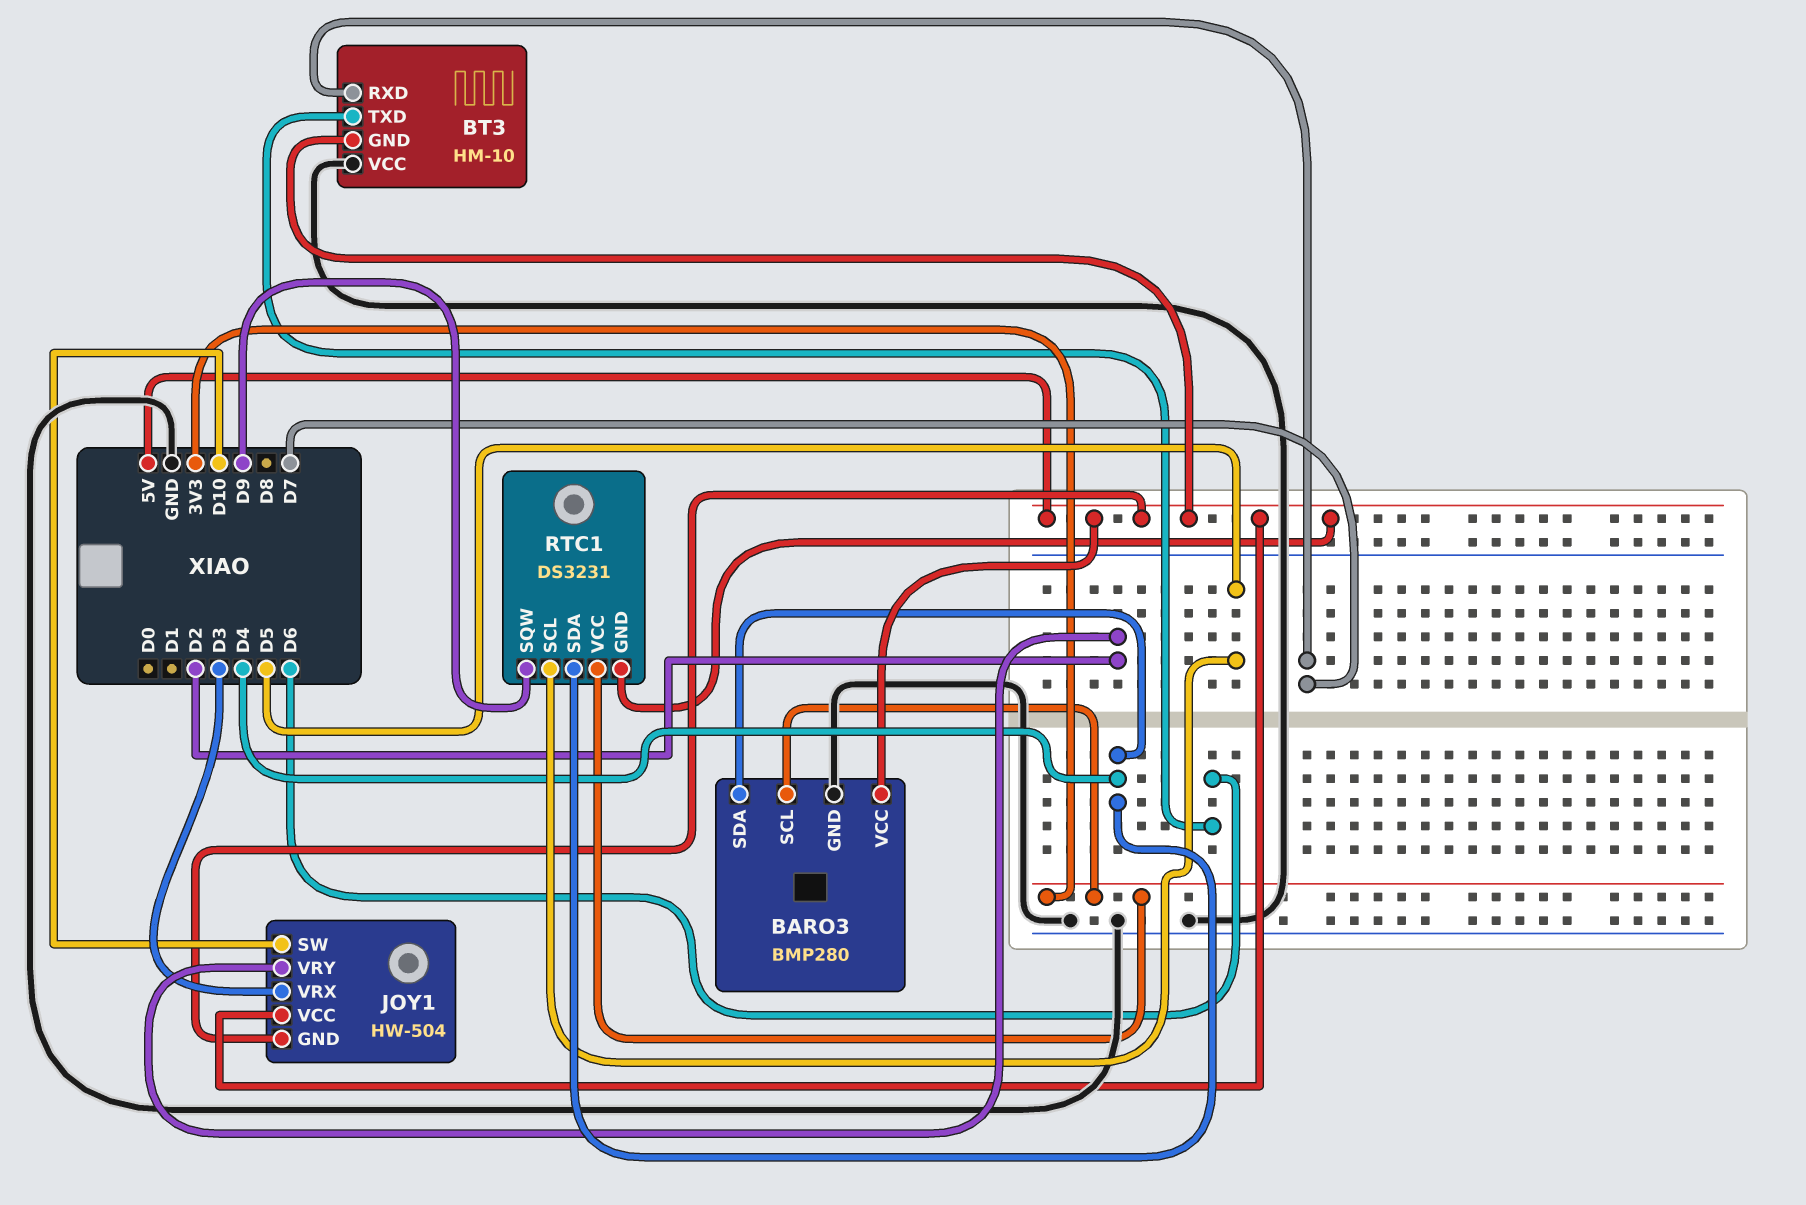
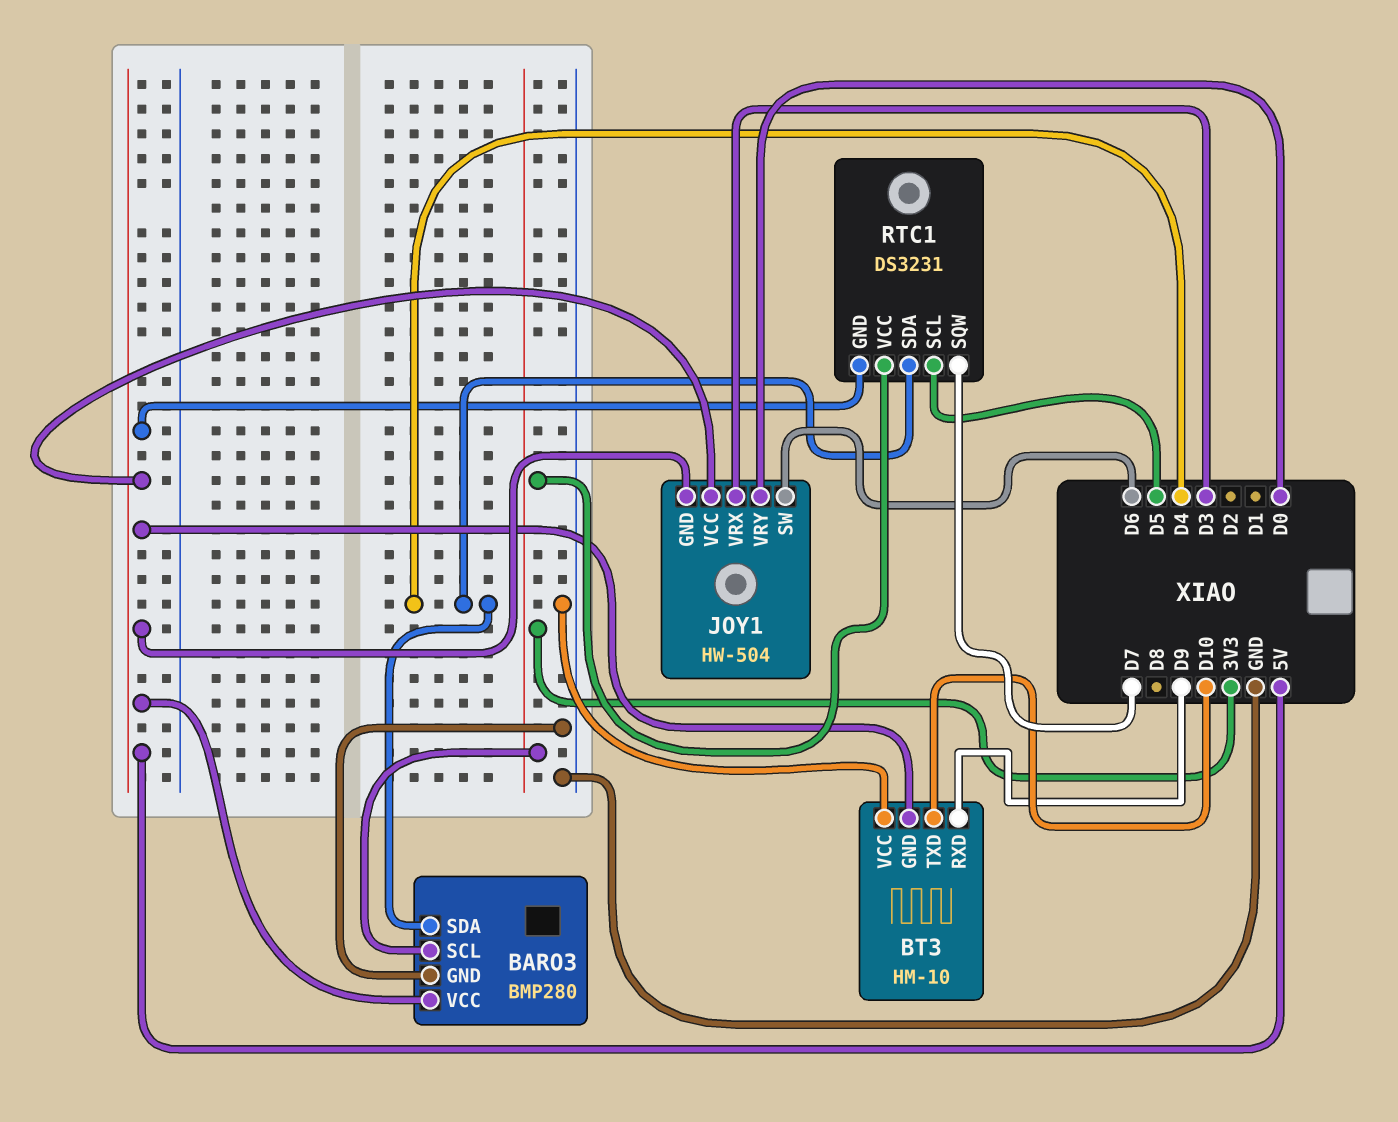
BT3 pin RXD: D7 -> D9
BT3 pin TXD: D6 -> D10
JOY1 pin SW: D10 -> D6
JOY1 pin VRY: D2 -> D0
RTC1 pin SQW: D9 -> D7

